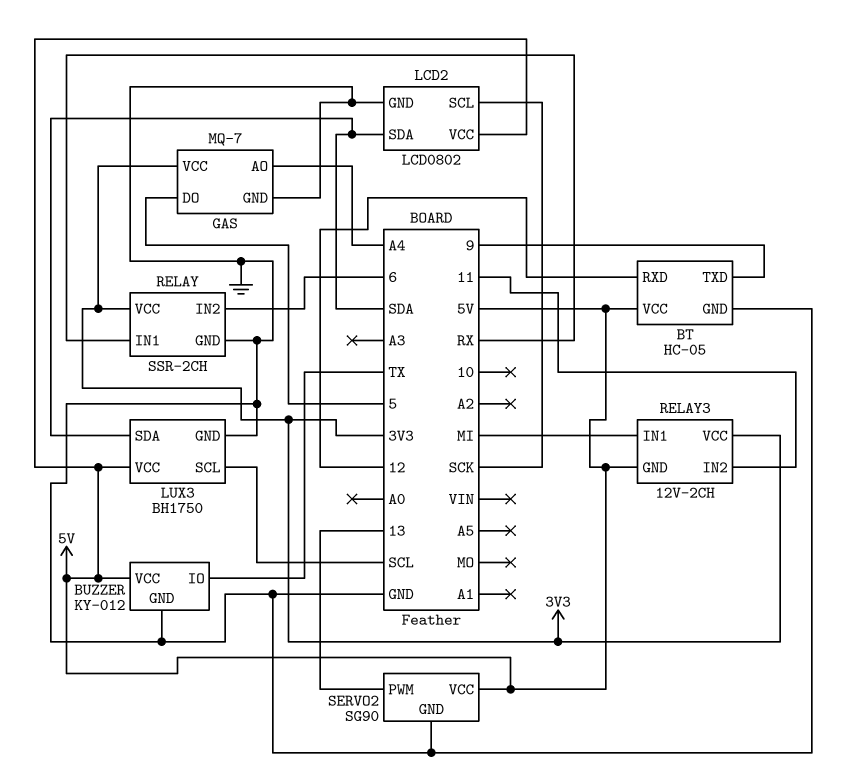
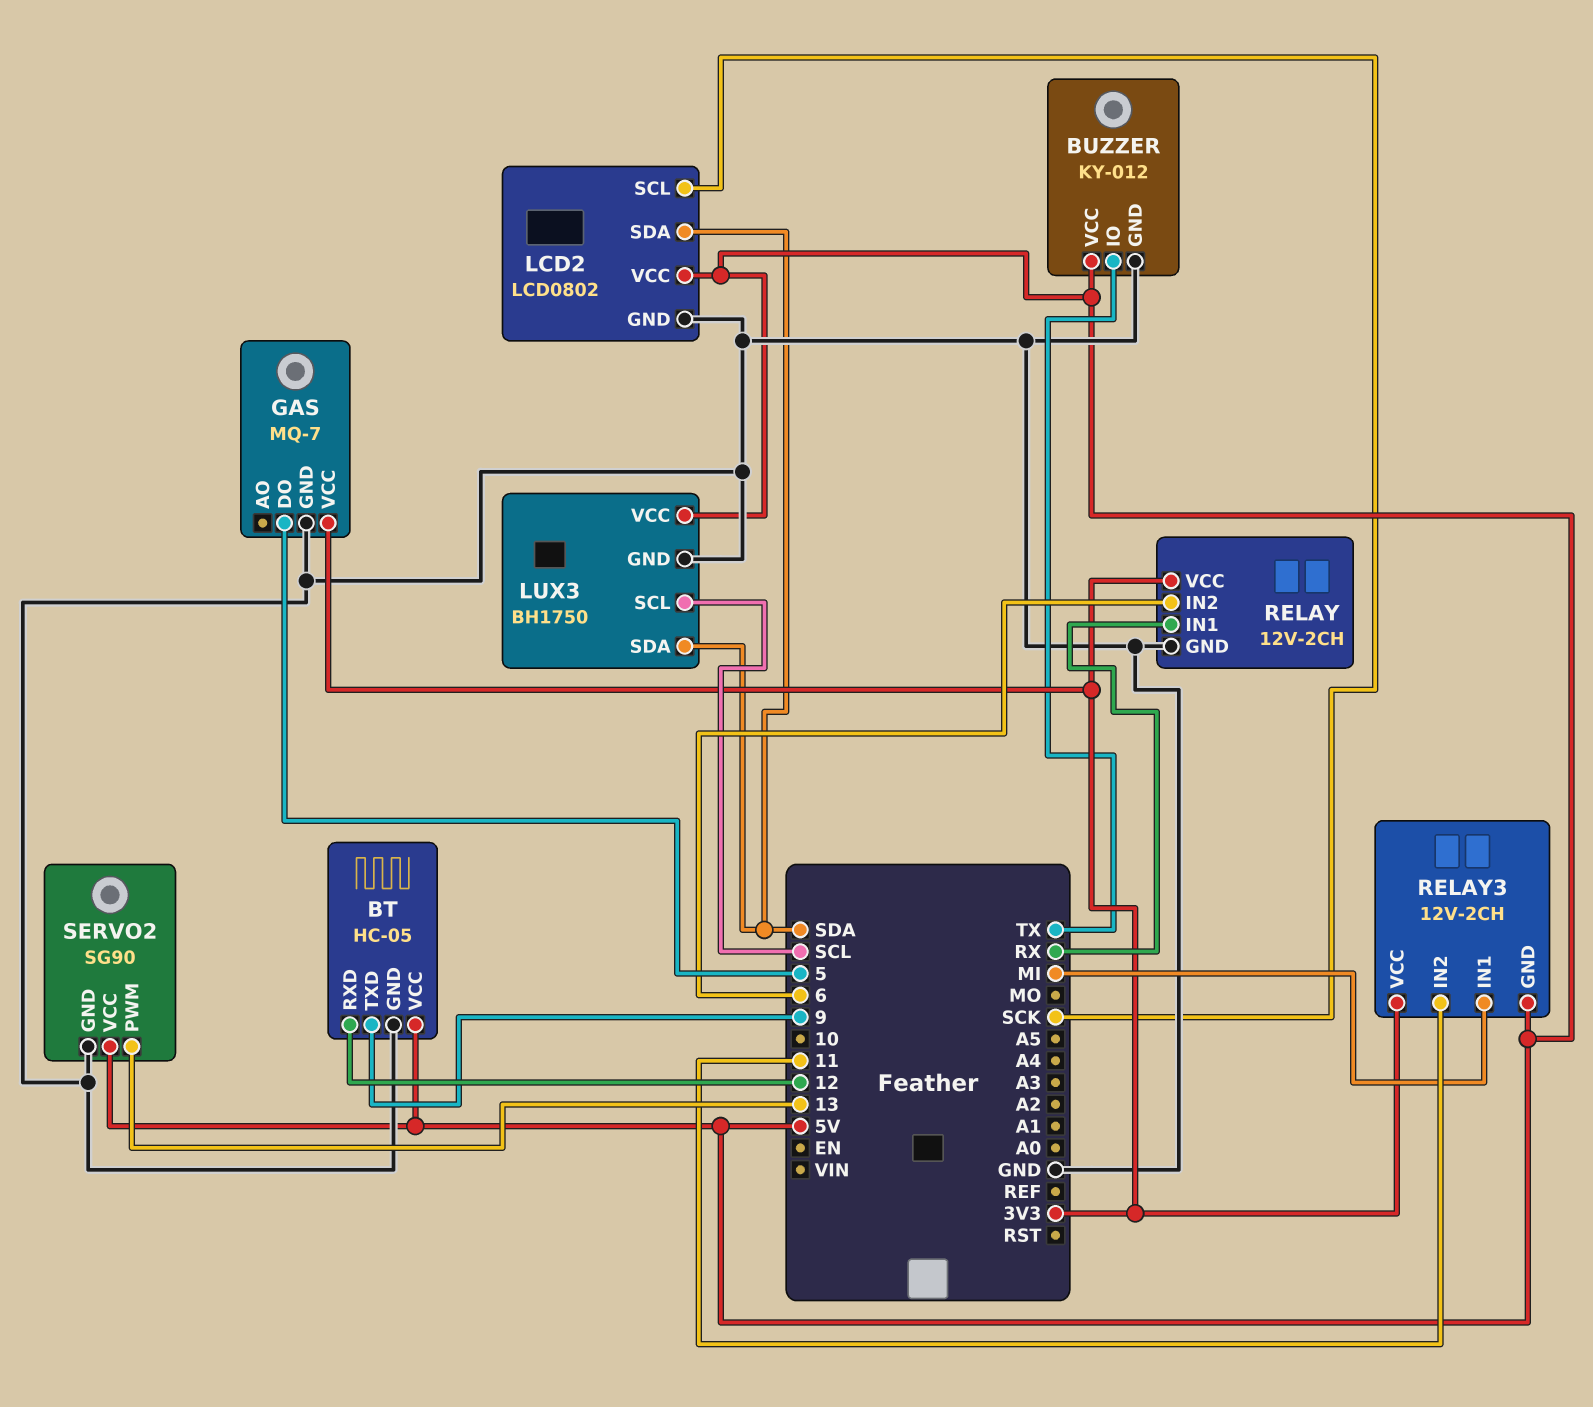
GAS pin AO: A4 -> none
RELAY: SSR-2CH -> 12V-2CH

